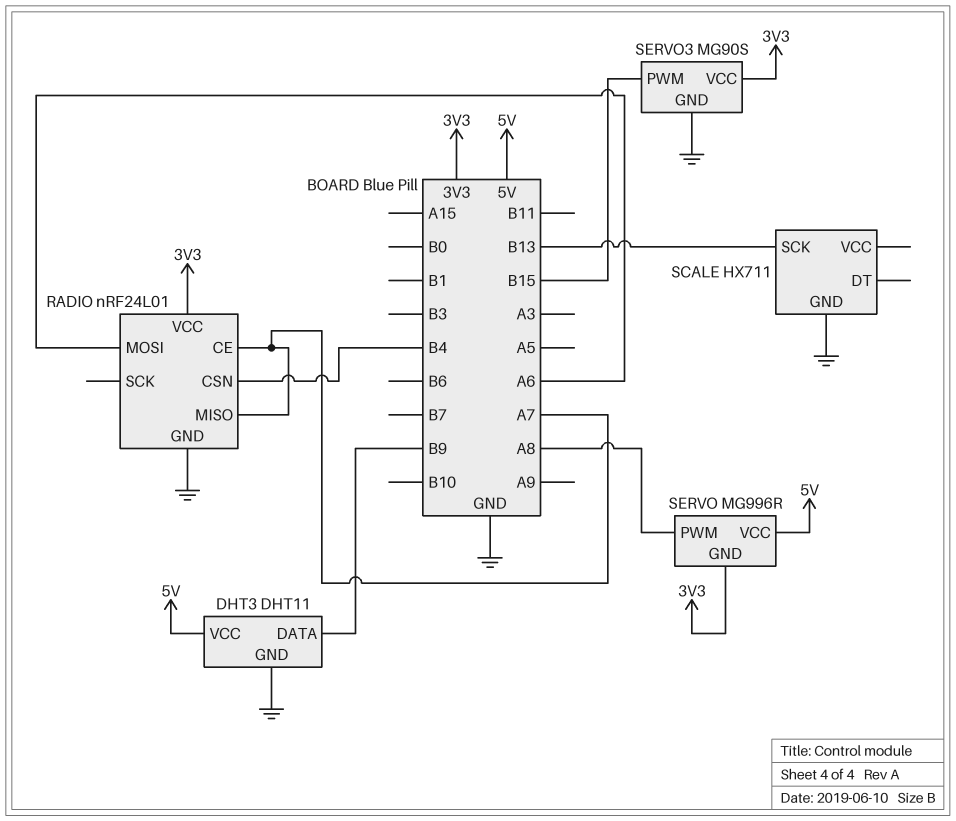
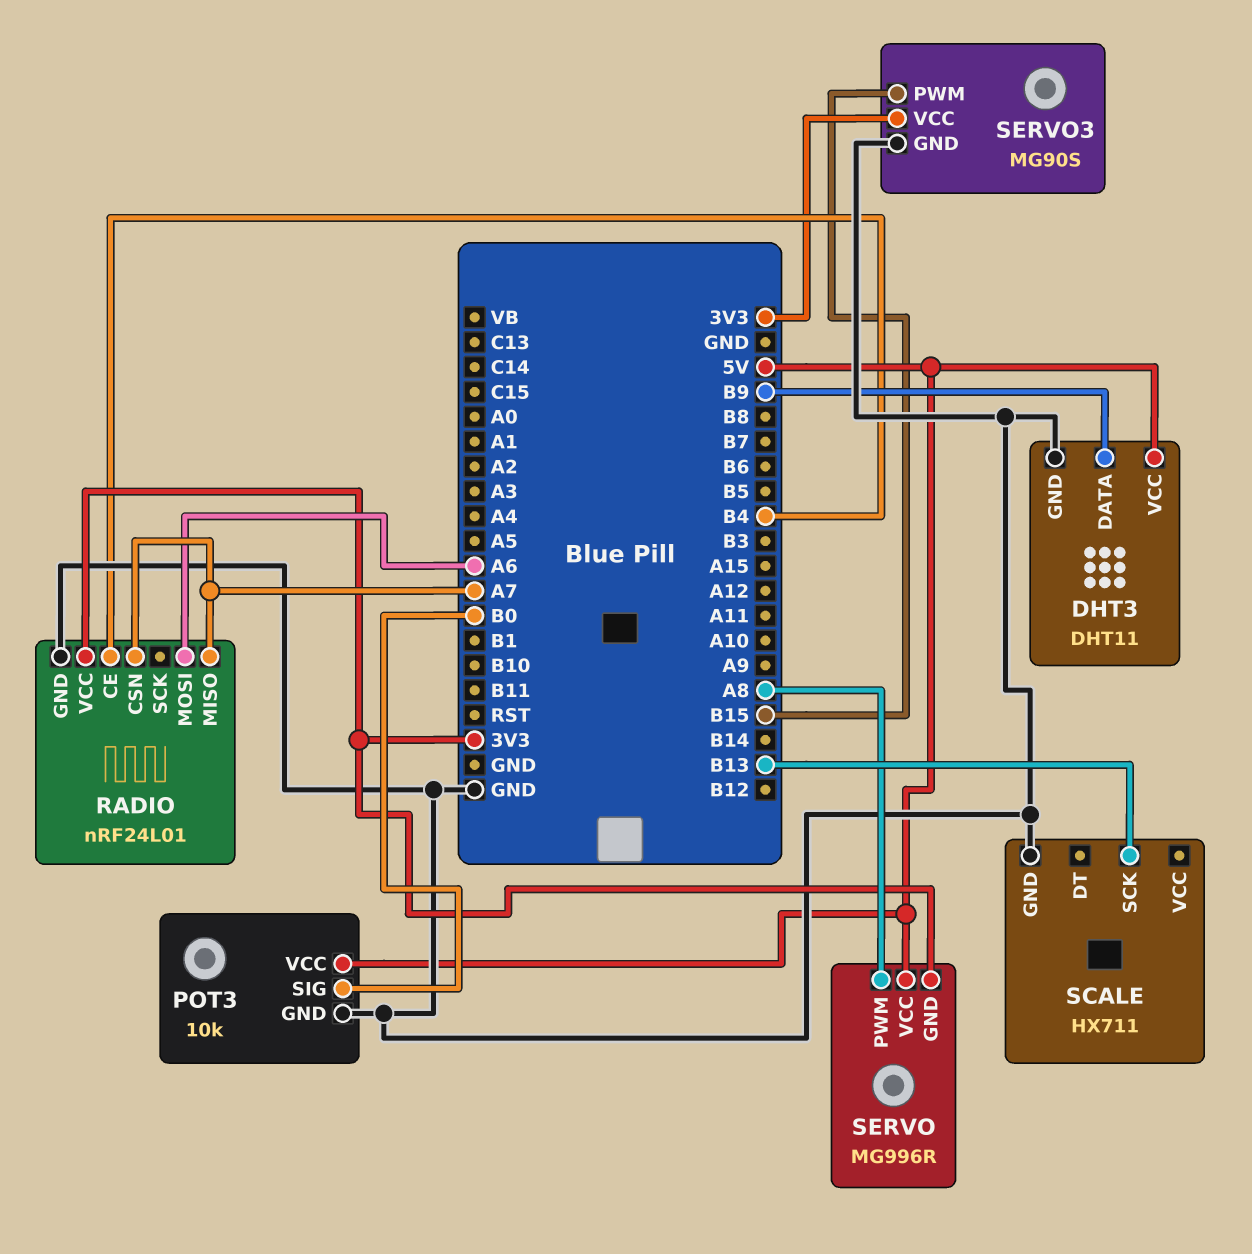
POT3: none -> 10k
POT3 pin GND: none -> GND
POT3 pin SIG: none -> B0
POT3 pin VCC: none -> 5V
RADIO pin CE: A7 -> B4
RADIO pin CSN: B4 -> A7

